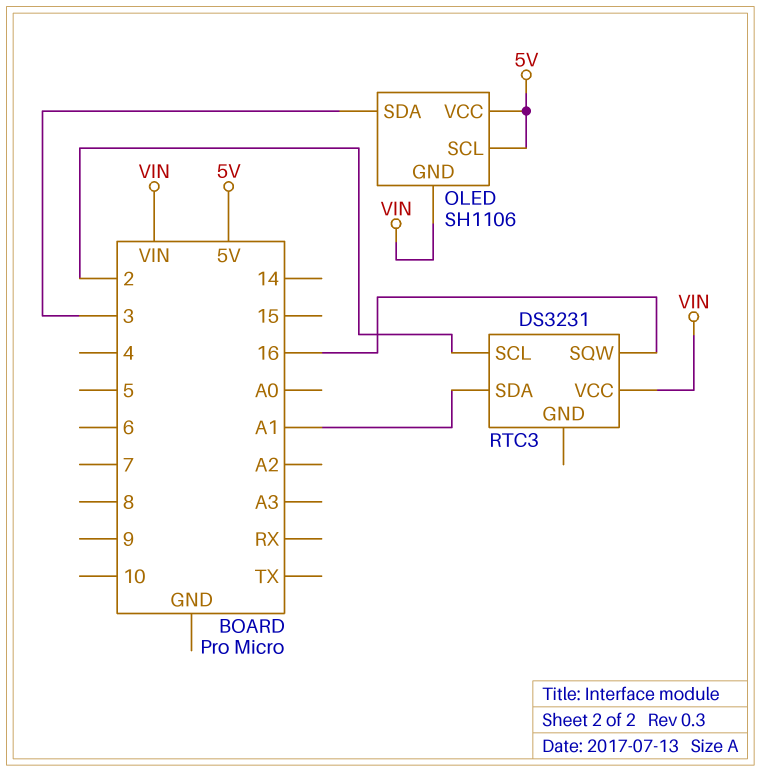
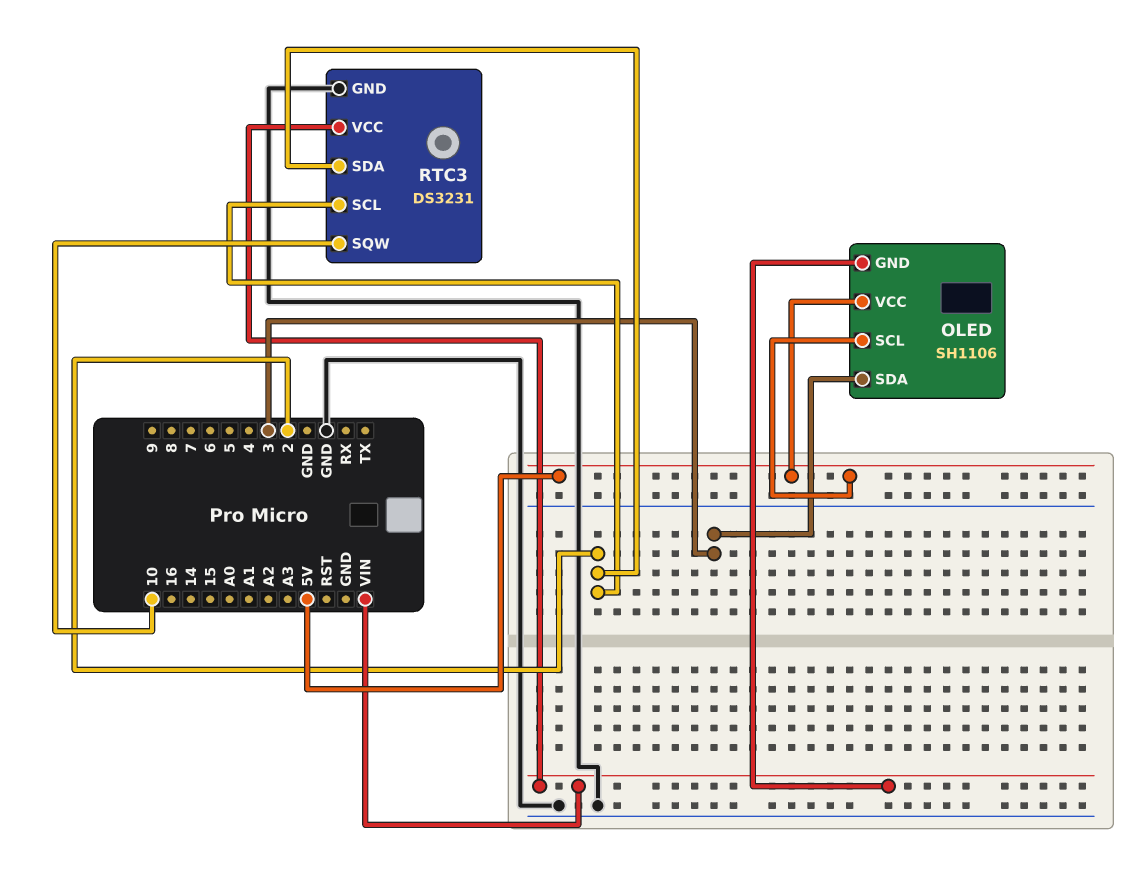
RTC3 pin GND: none -> GND
RTC3 pin SDA: A1 -> 2
RTC3 pin SQW: 16 -> 10

